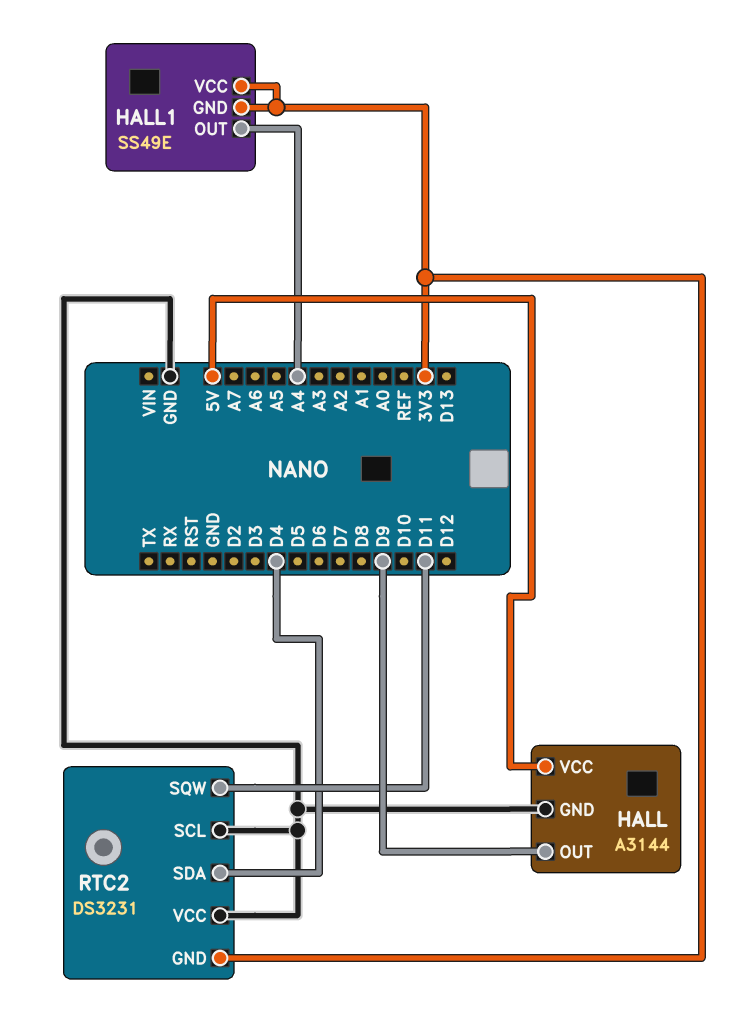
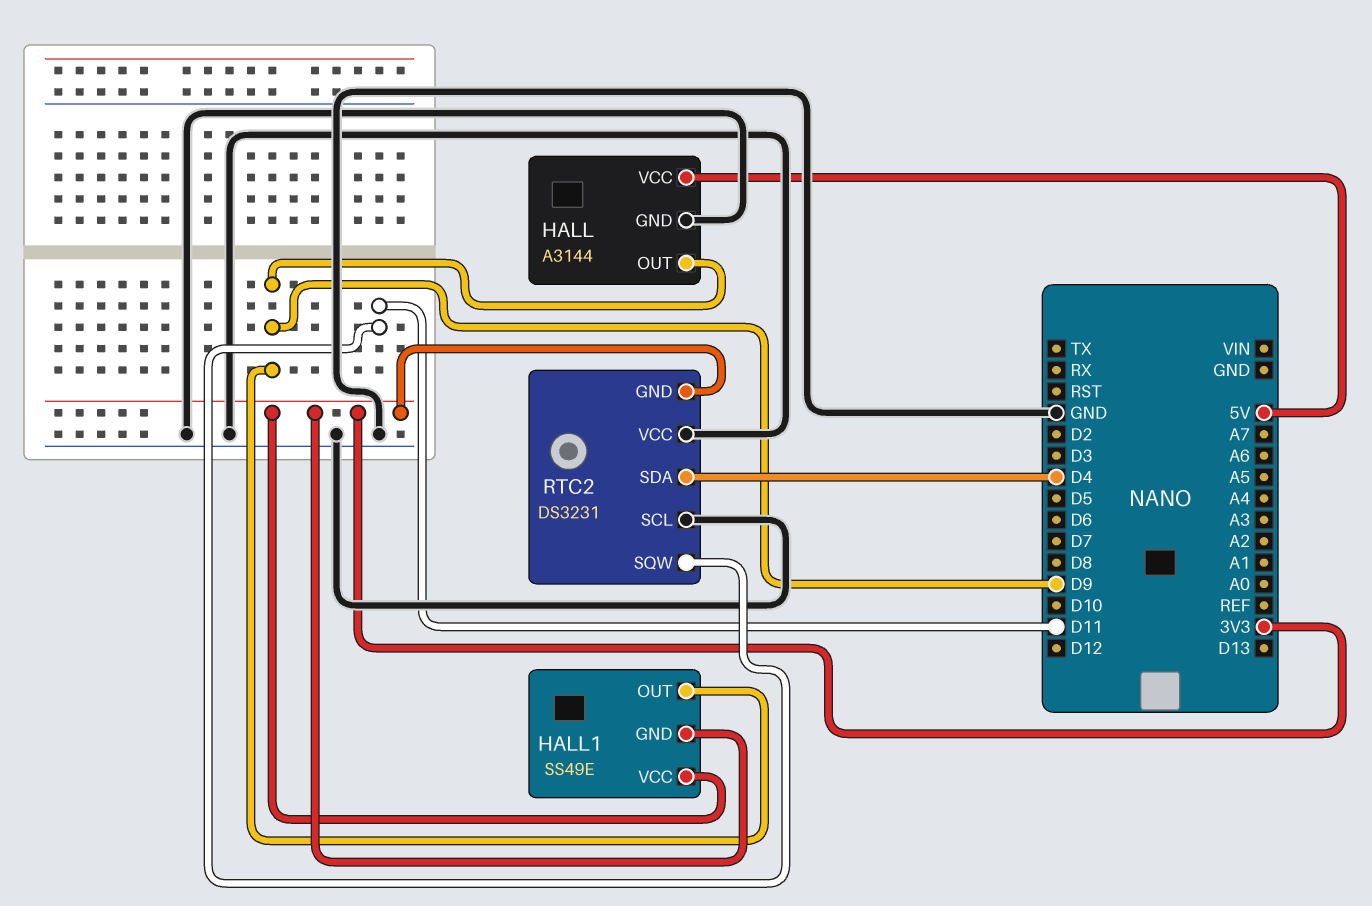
HALL1 pin OUT: A4 -> D9

